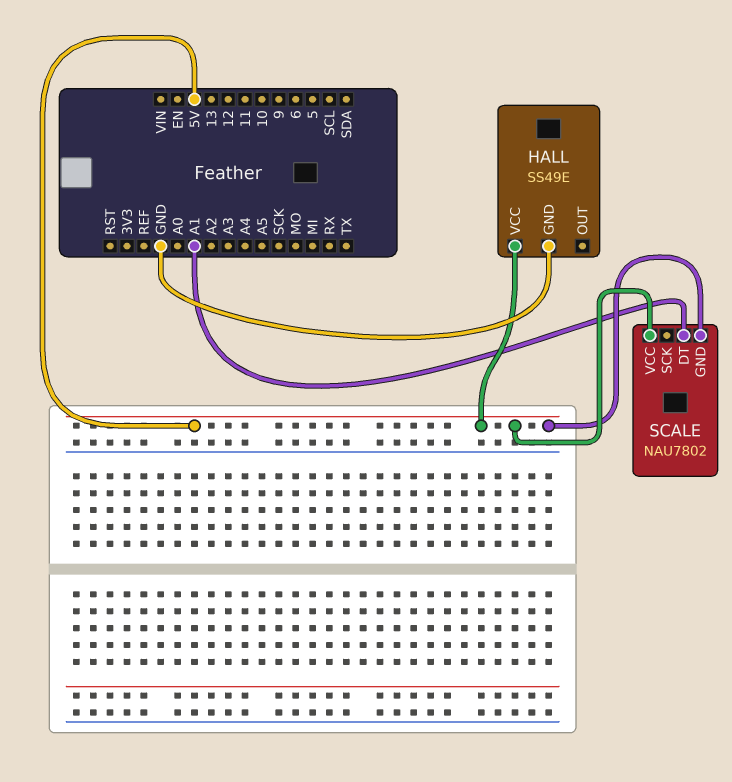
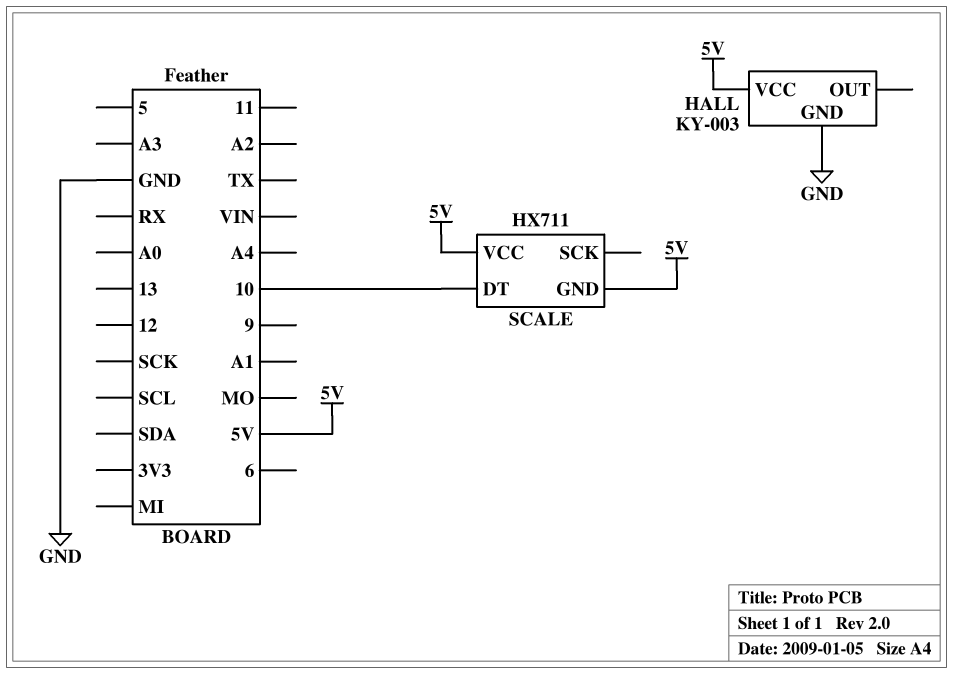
HALL: SS49E -> KY-003
SCALE: NAU7802 -> HX711
SCALE pin DT: A1 -> 10

